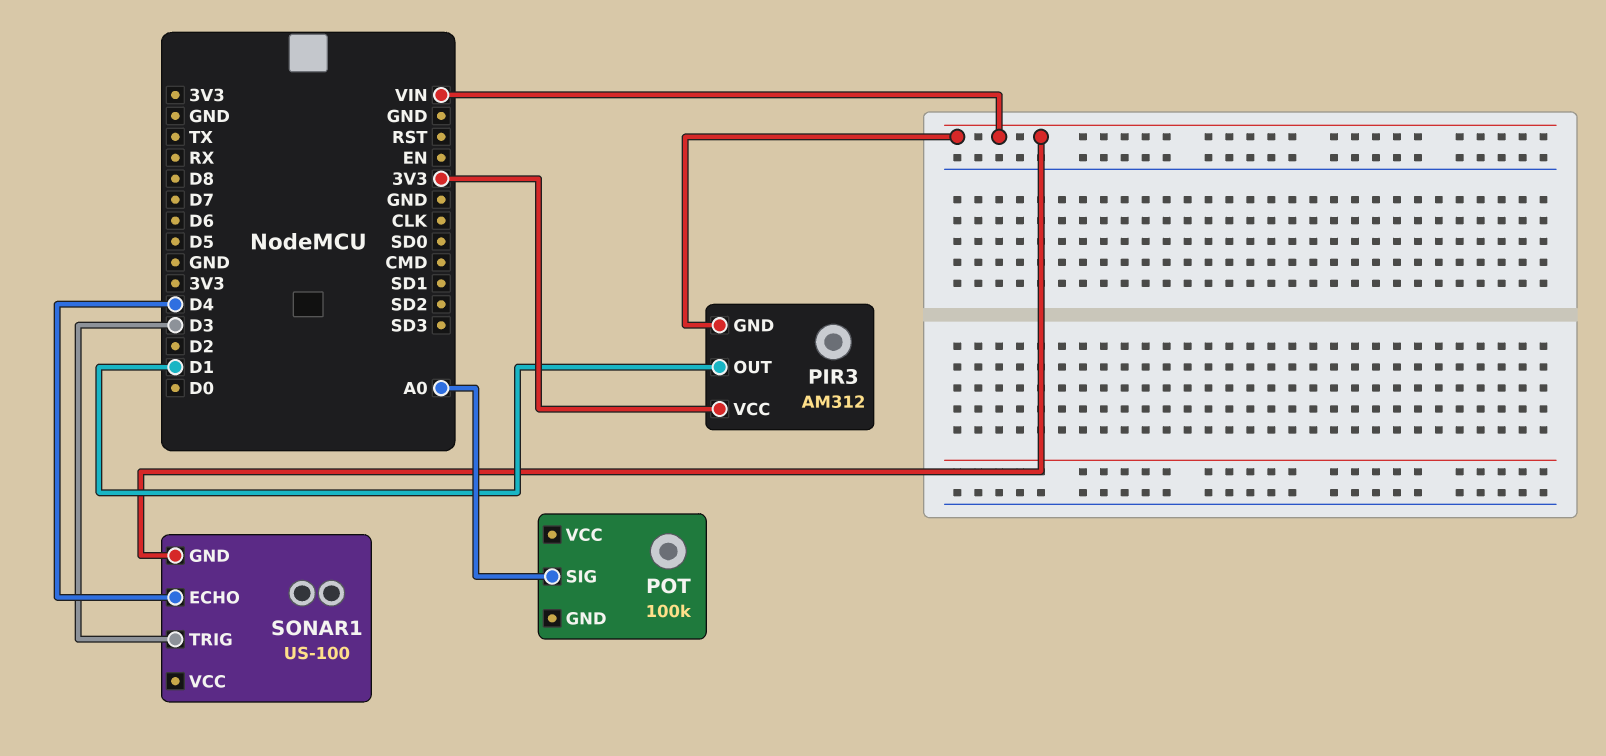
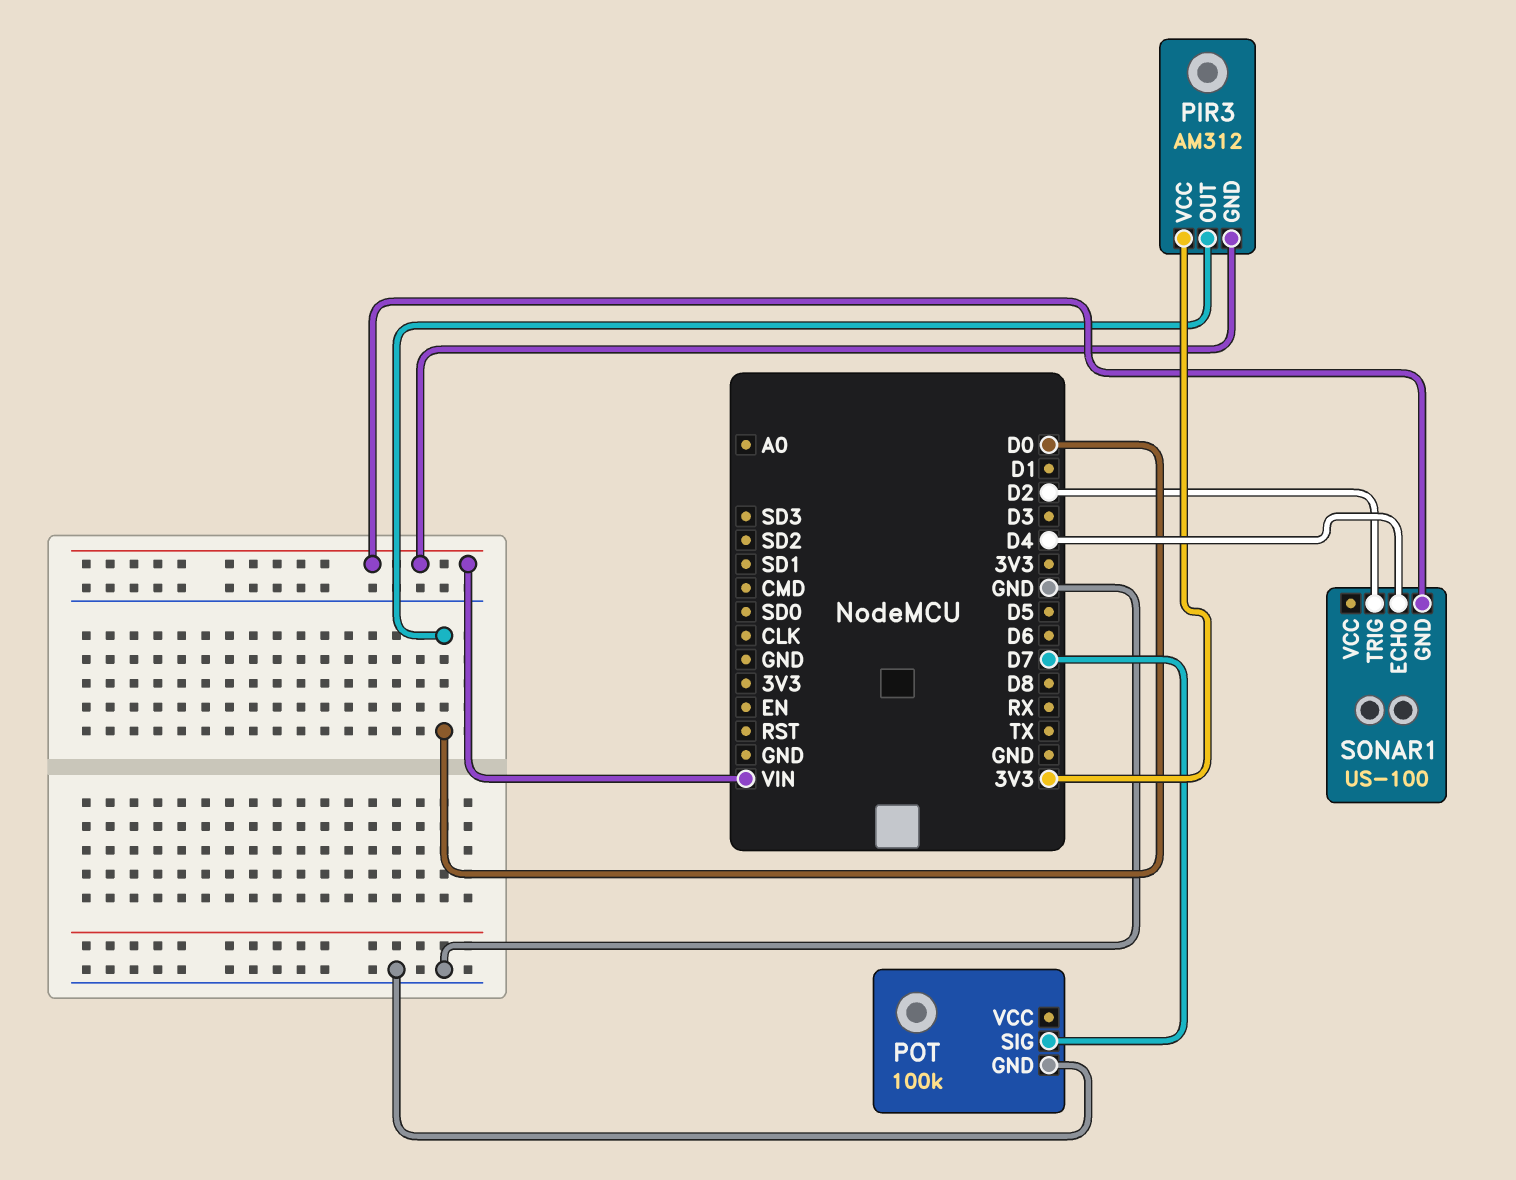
PIR3 pin OUT: D1 -> D0
POT pin GND: none -> GND
POT pin SIG: A0 -> D7
SONAR1 pin TRIG: D3 -> D2

